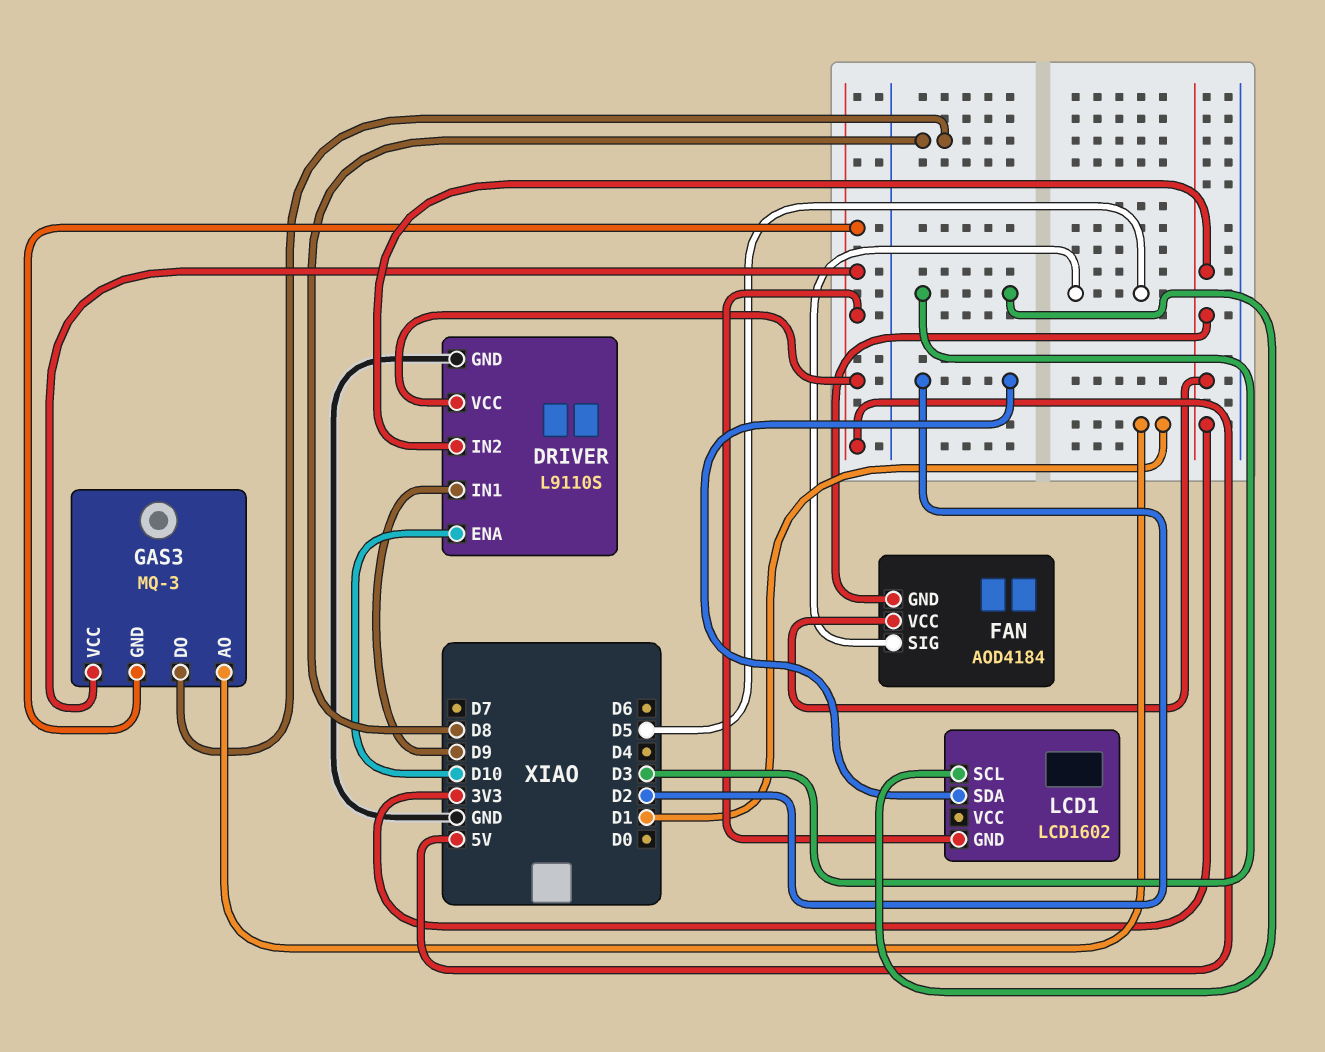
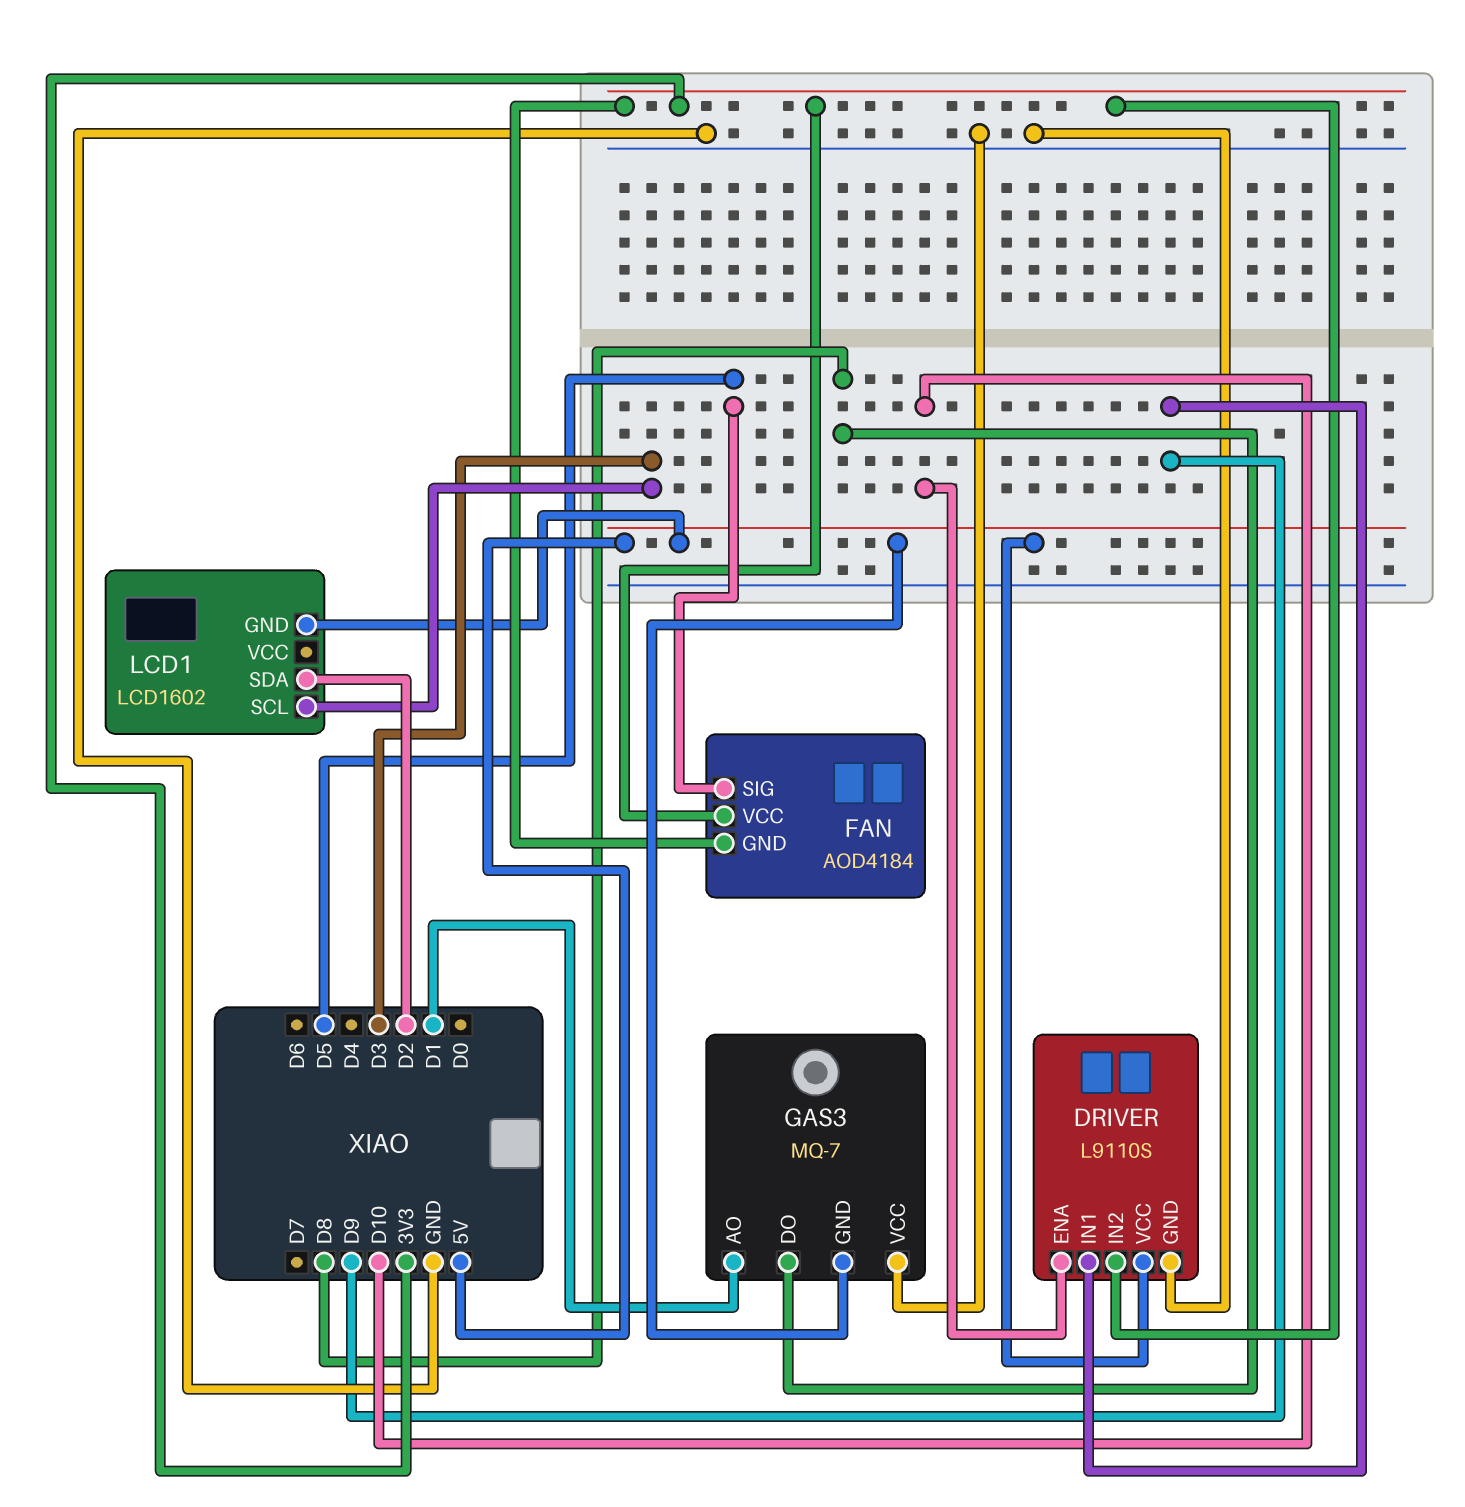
GAS3: MQ-3 -> MQ-7
GAS3 pin VCC: 5V -> GND

